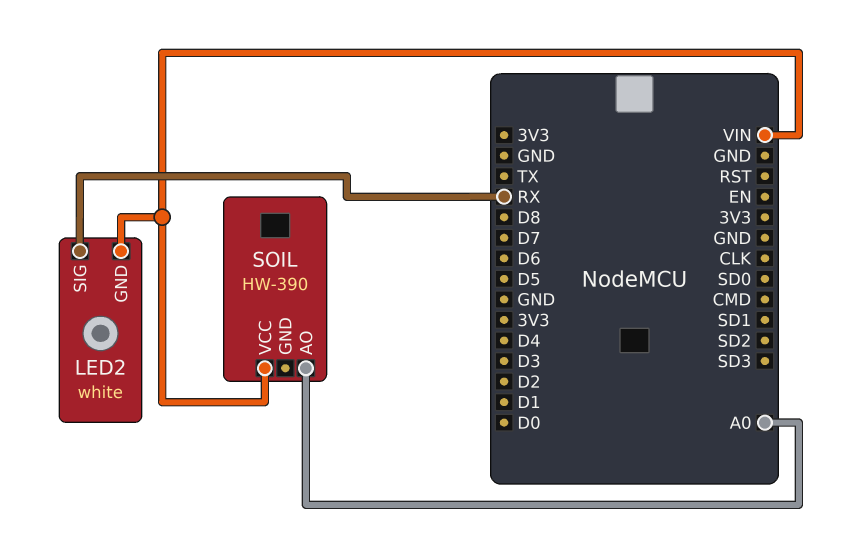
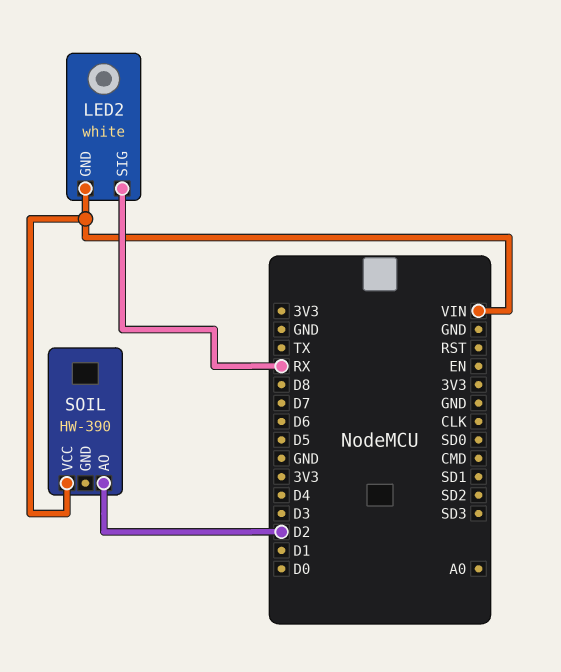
SOIL pin AO: A0 -> D2

